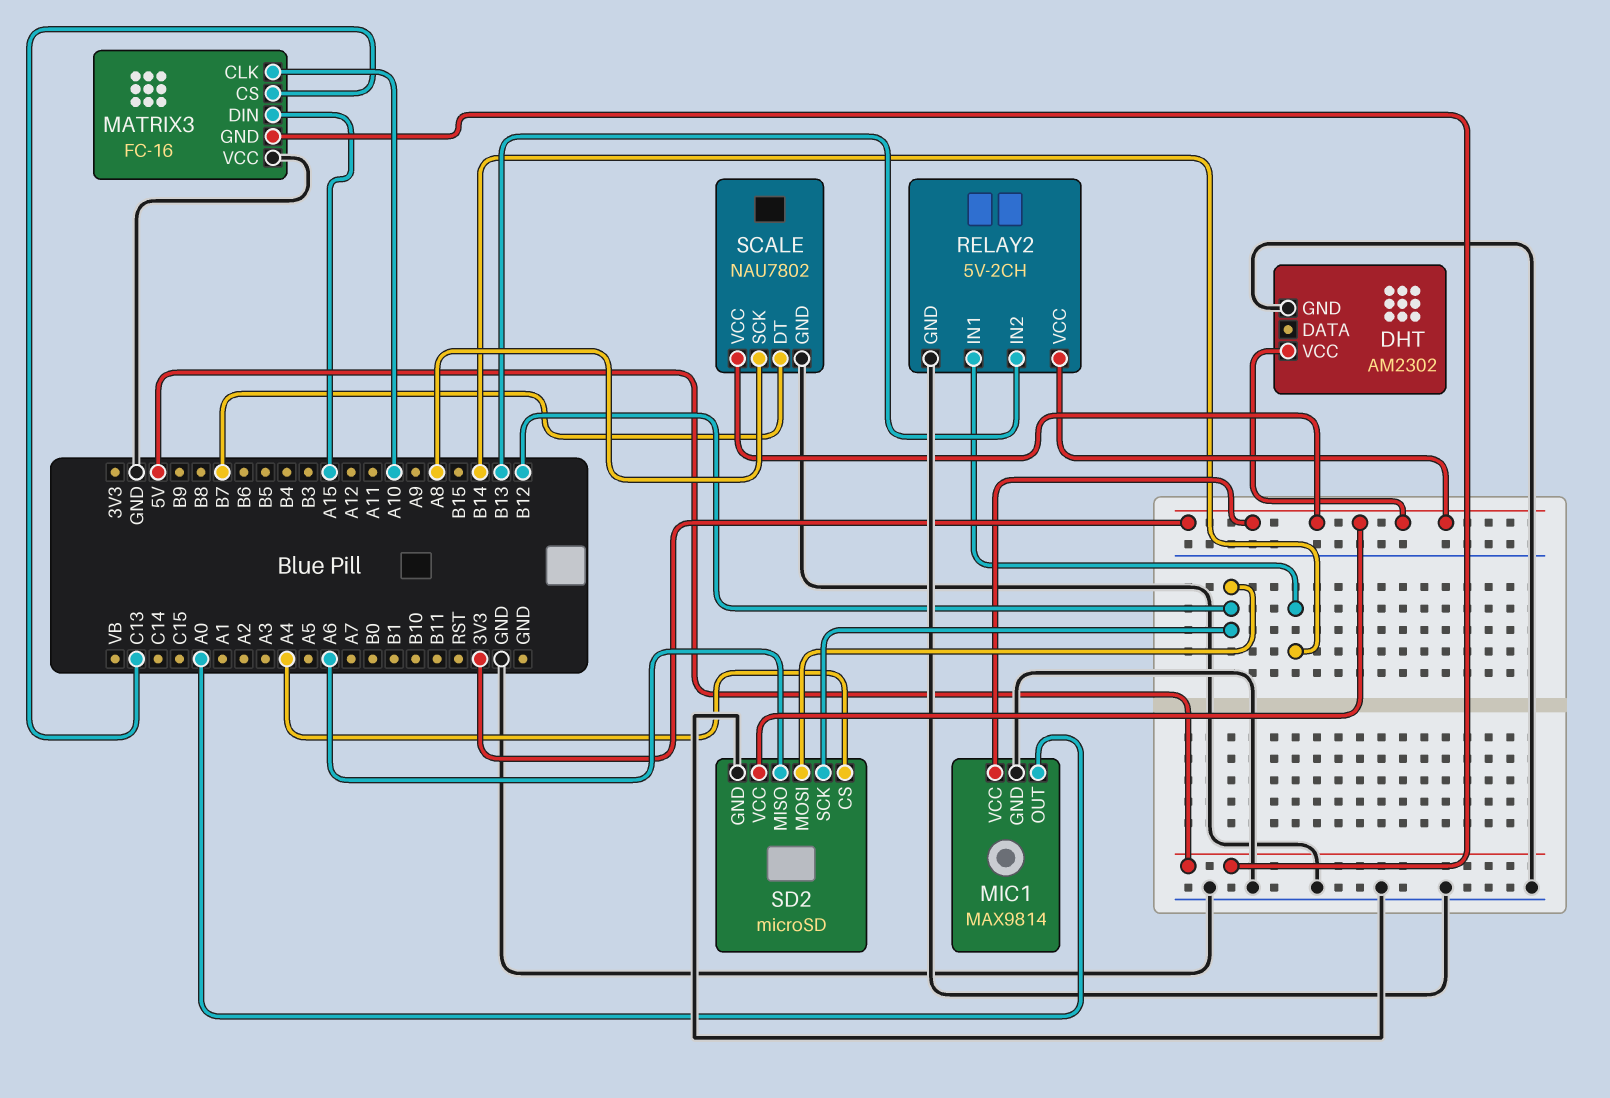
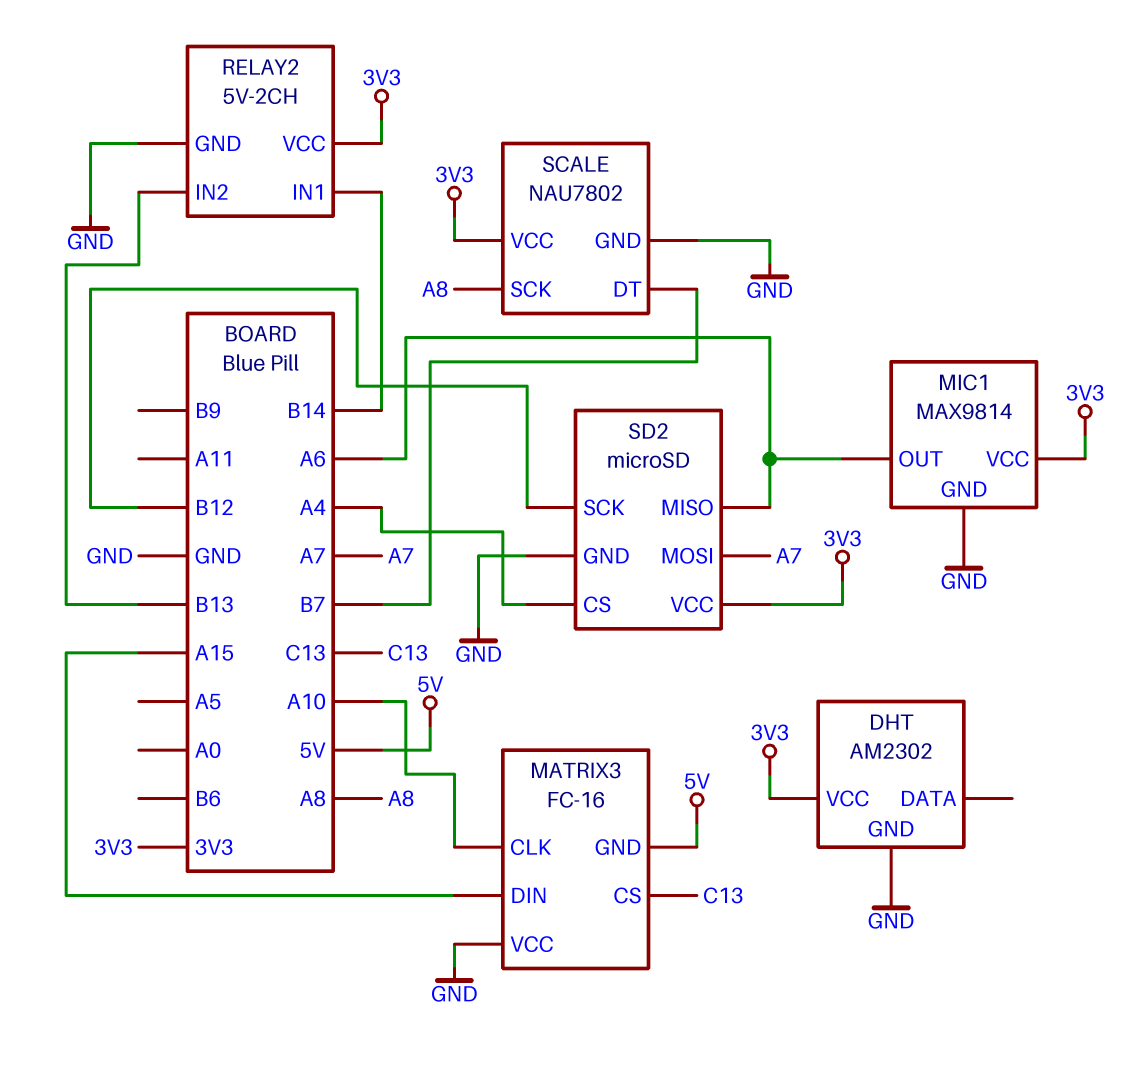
MIC1 pin OUT: A0 -> A6
SD2 pin MOSI: B12 -> A7

